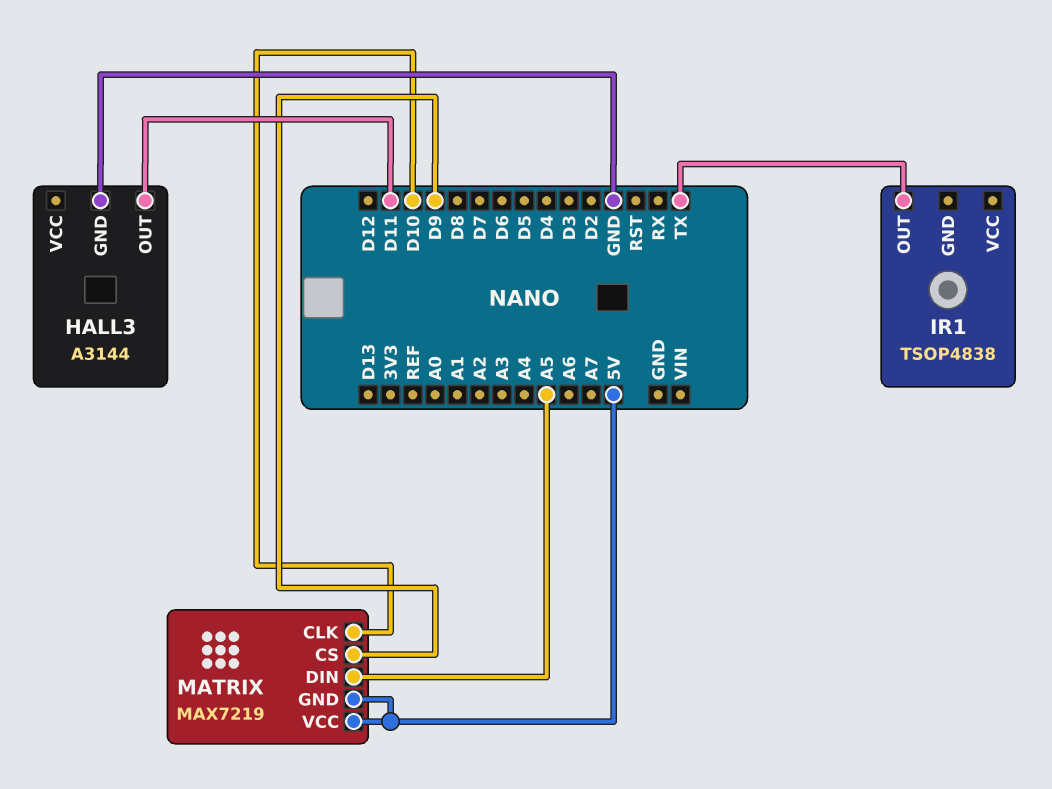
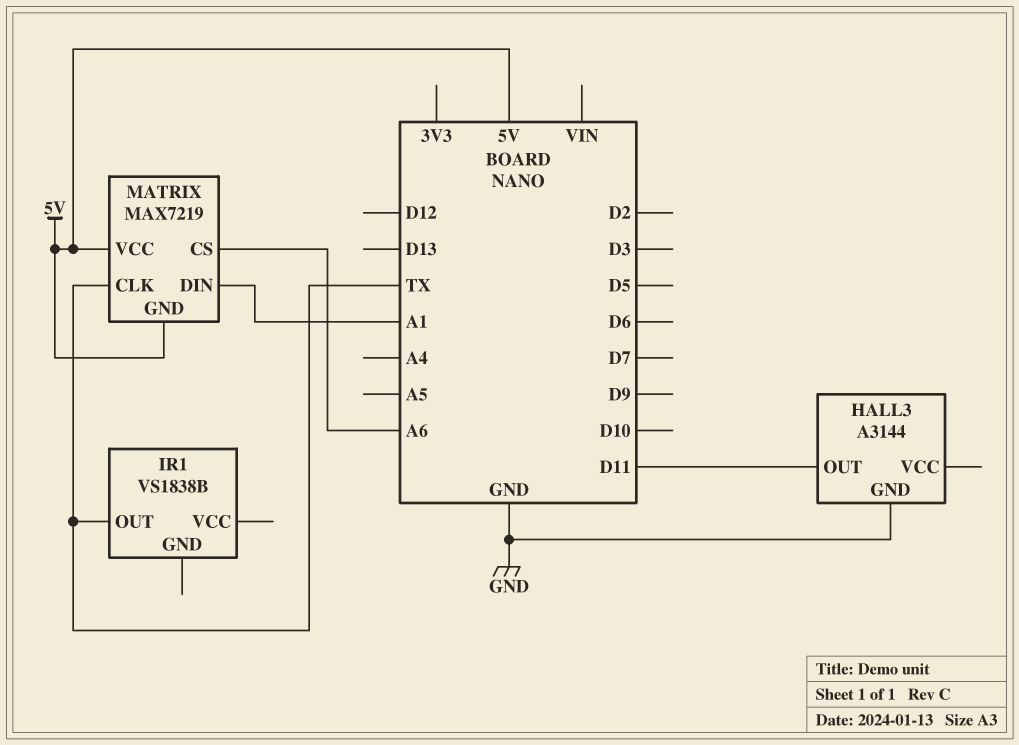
IR1: TSOP4838 -> VS1838B
MATRIX pin CLK: D10 -> TX
MATRIX pin CS: D9 -> A6
MATRIX pin DIN: A5 -> A1

